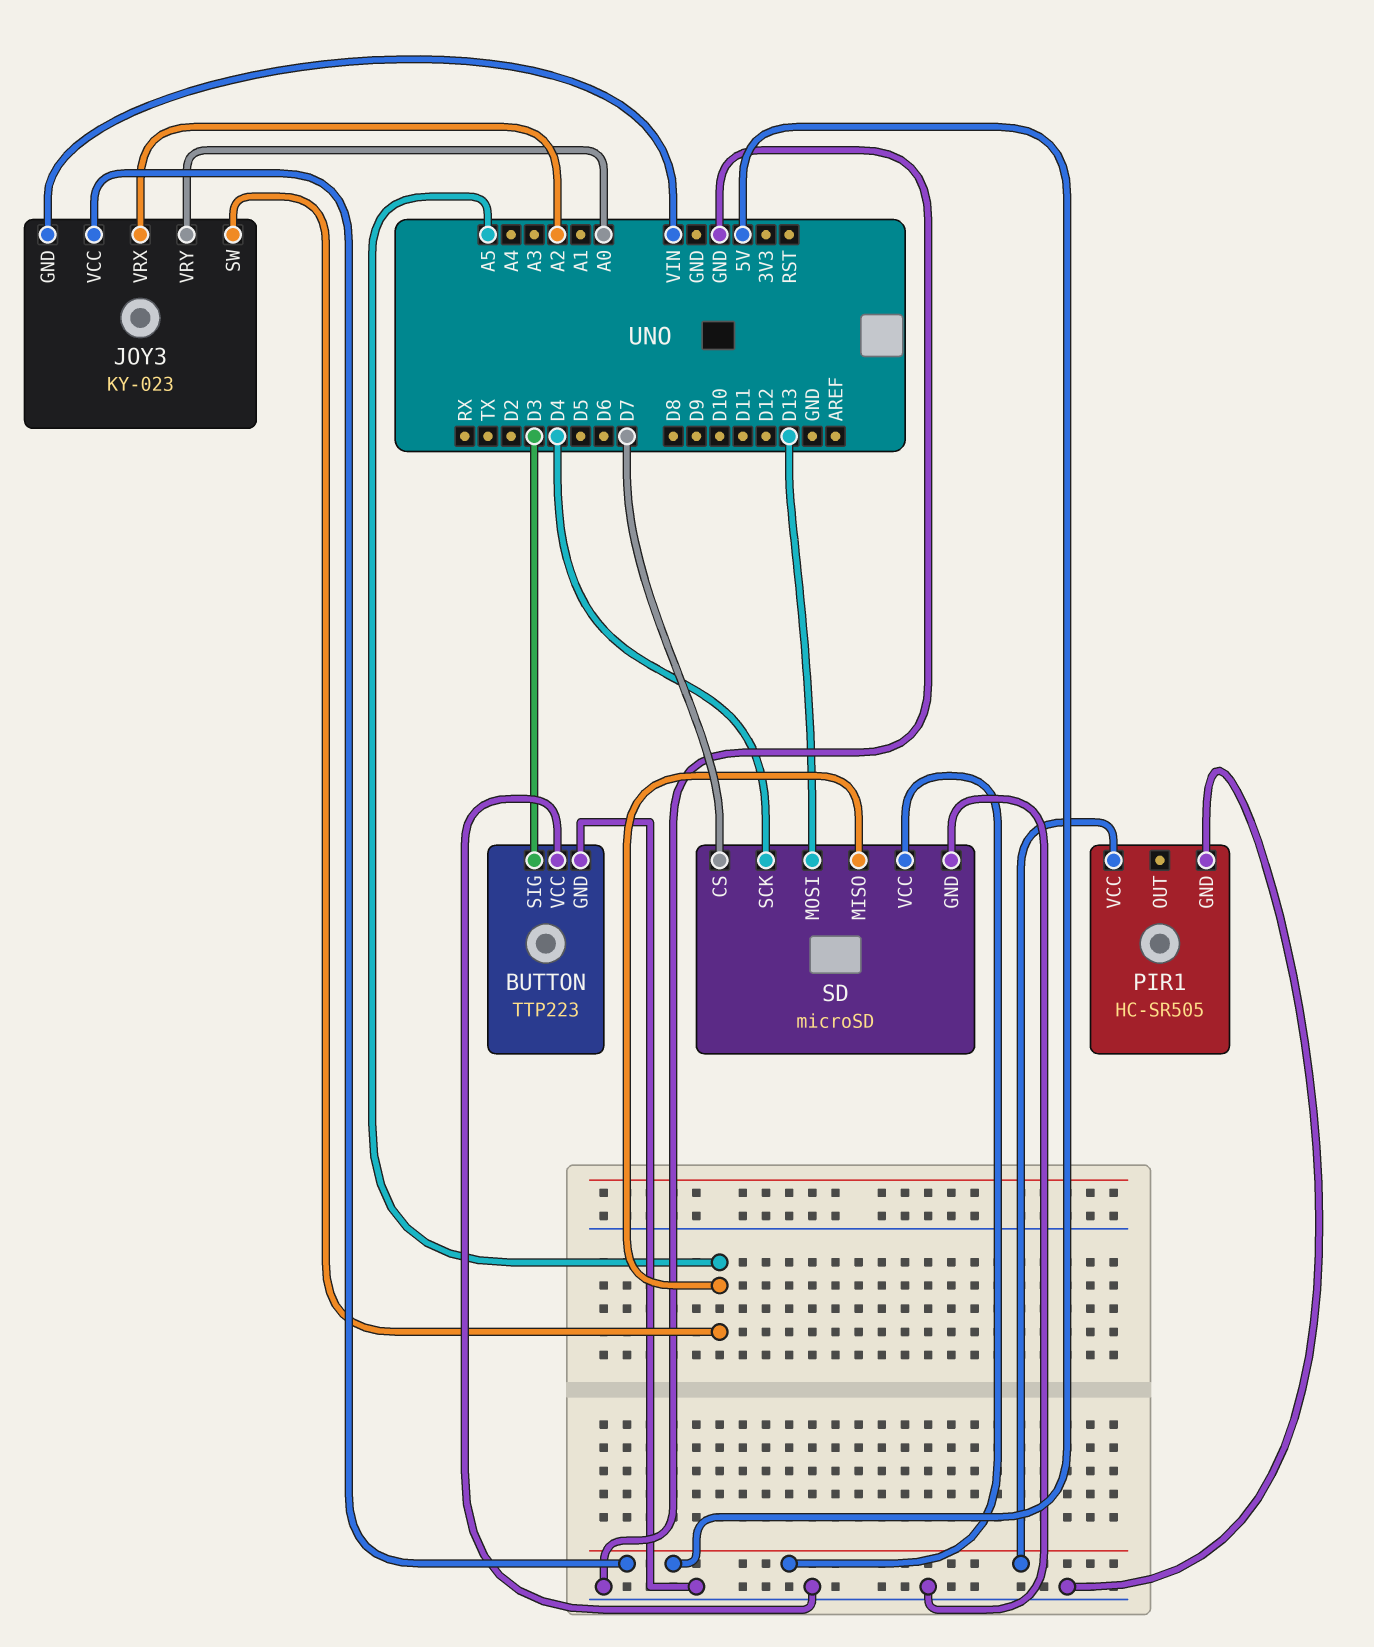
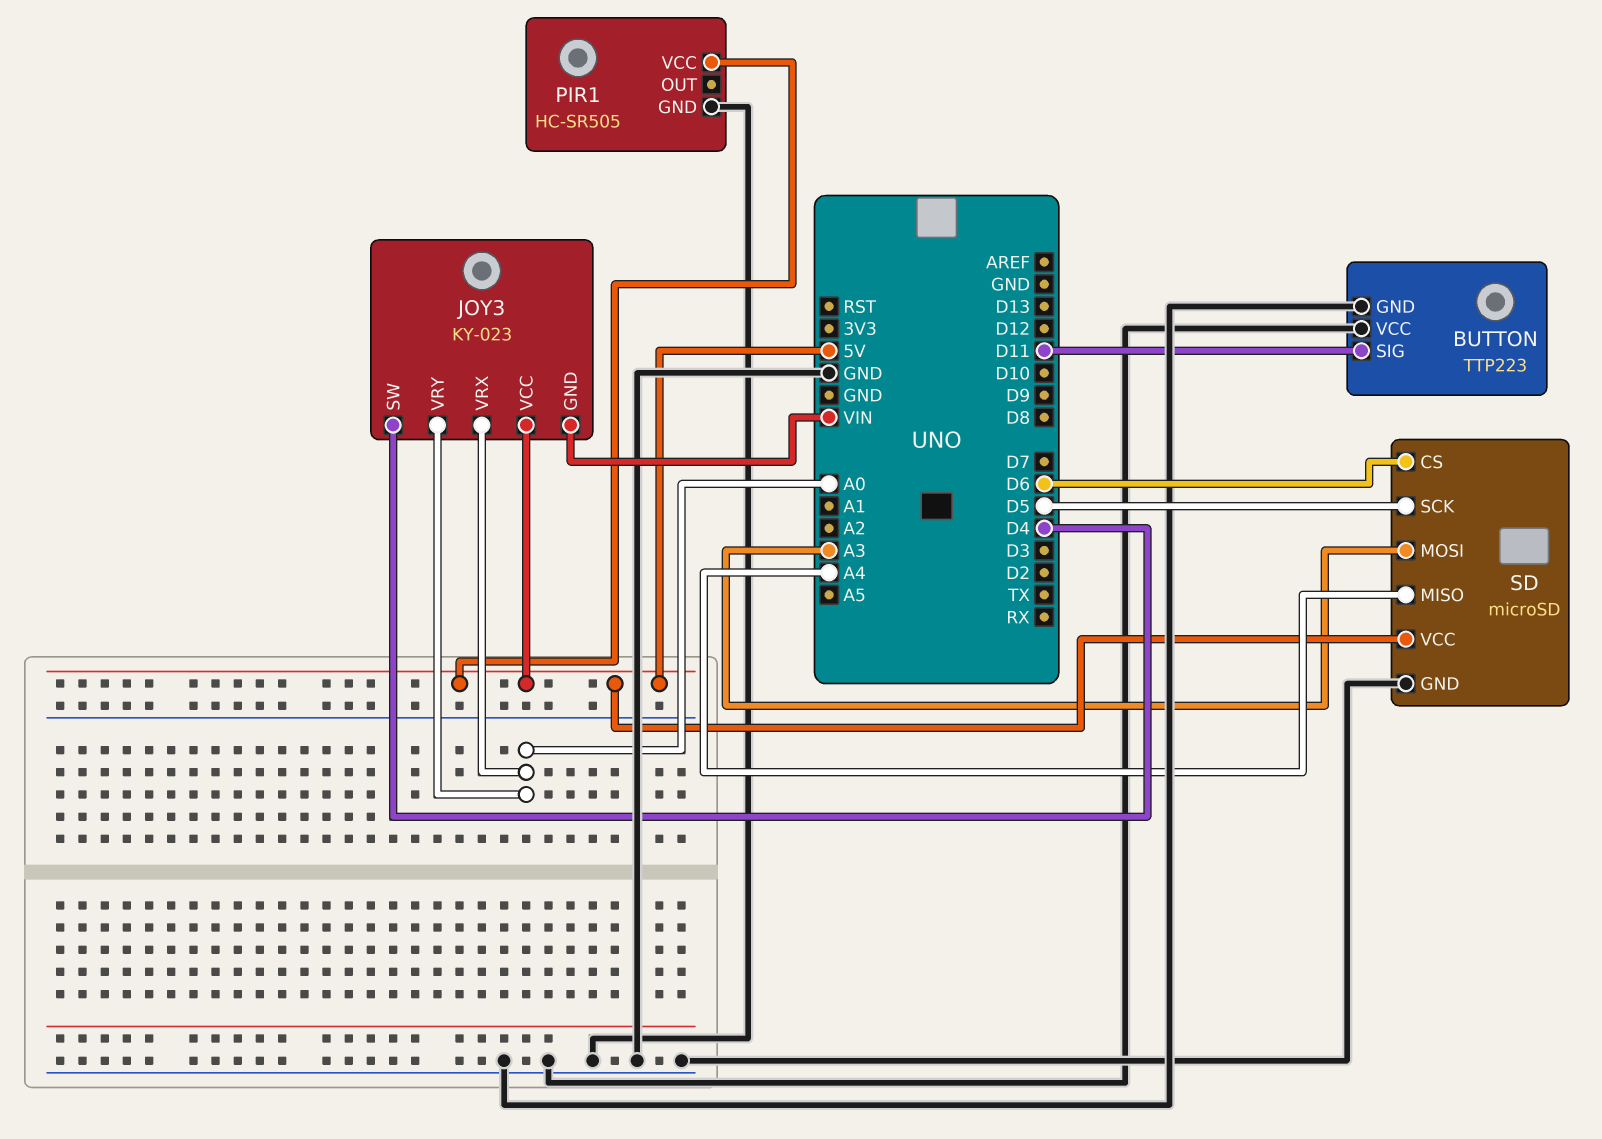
BUTTON pin SIG: D3 -> D11
JOY3 pin SW: A5 -> D4
JOY3 pin VRX: A2 -> A0
SD pin CS: D7 -> D6
SD pin MISO: A5 -> A4
SD pin MOSI: D13 -> A3
SD pin SCK: D4 -> D5

